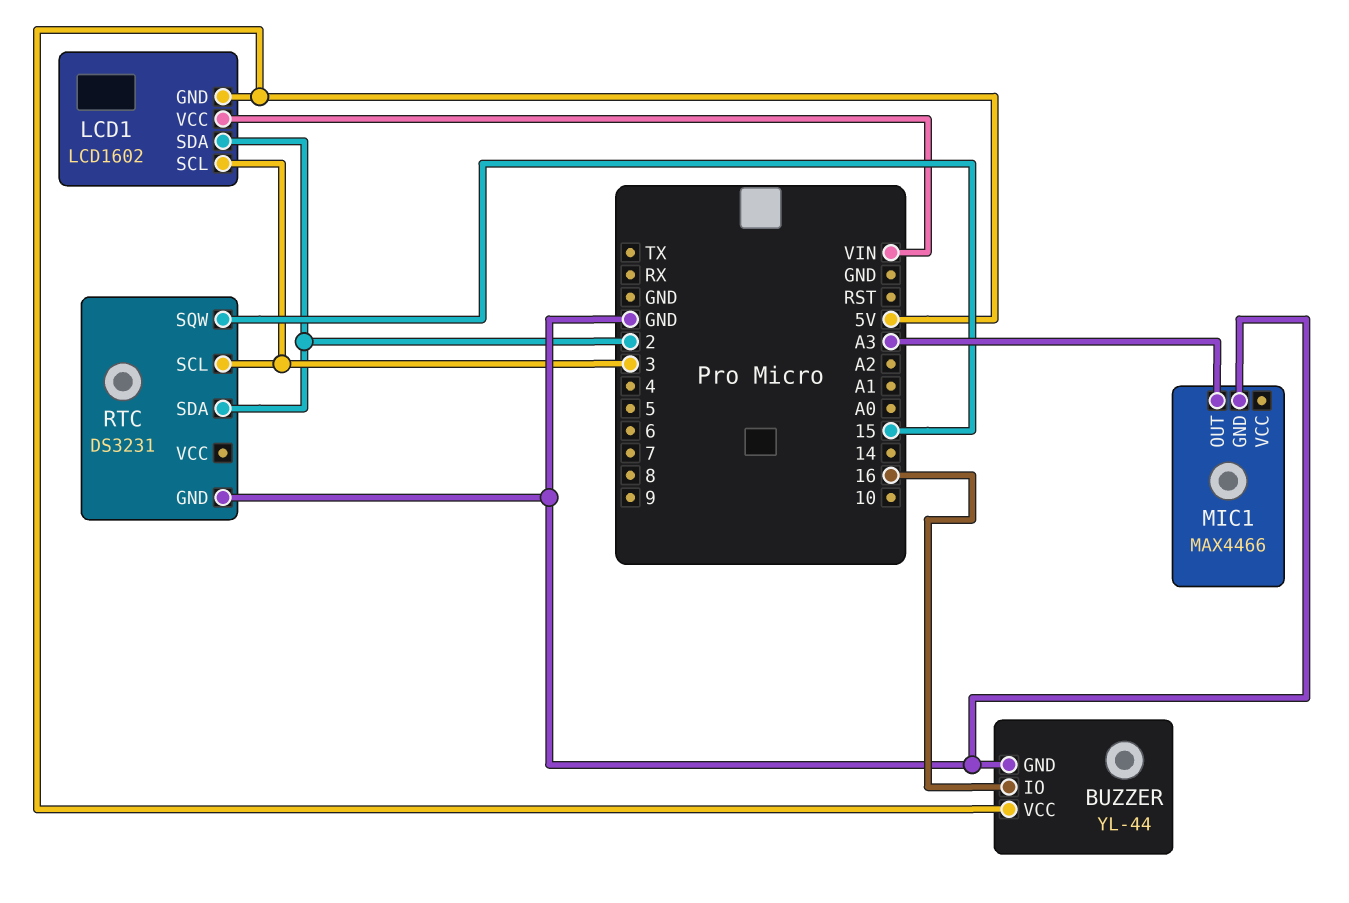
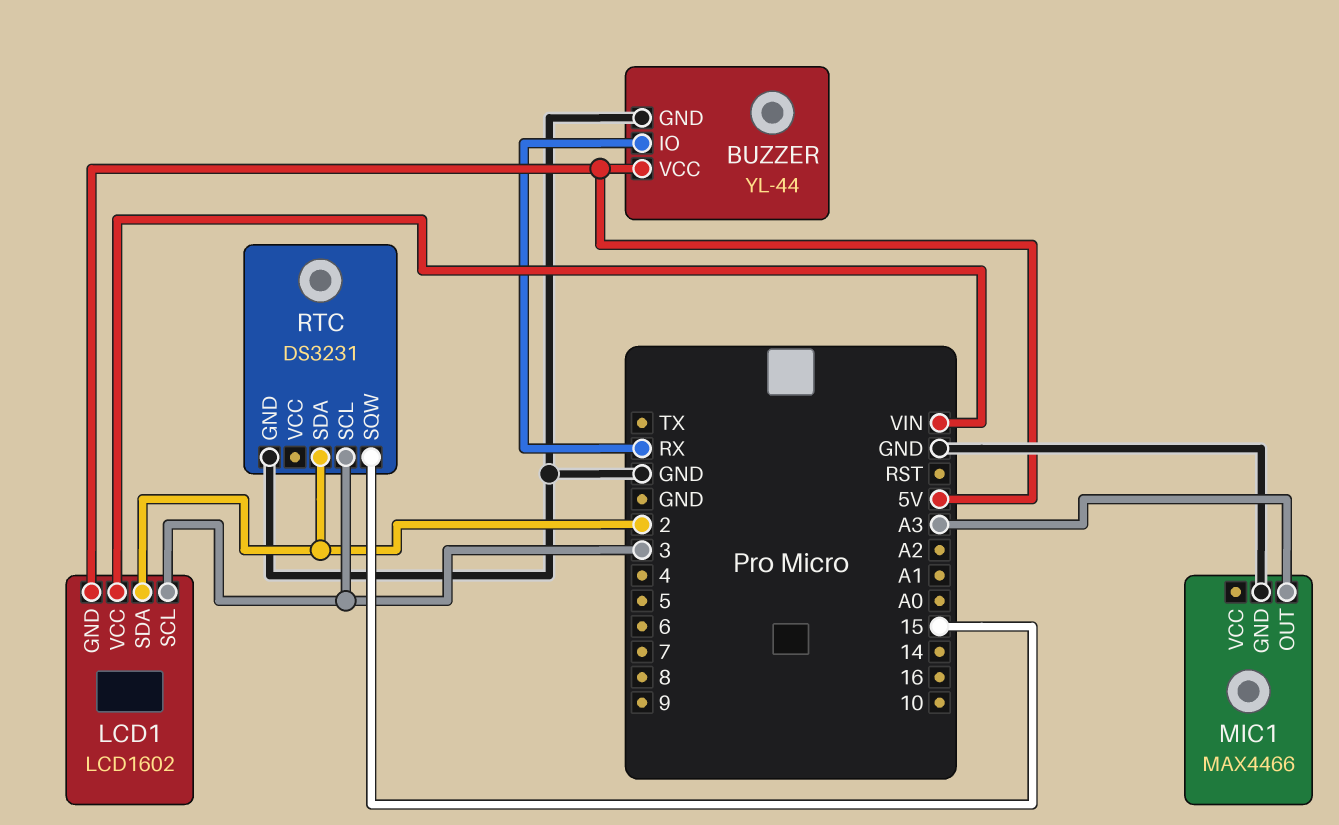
BUZZER pin IO: 16 -> RX

